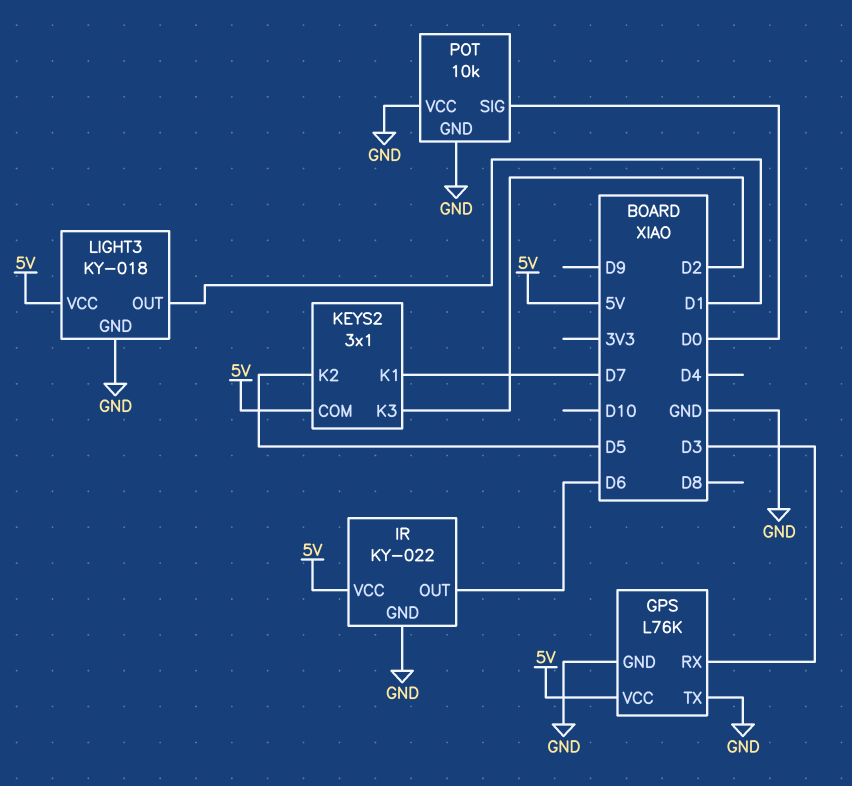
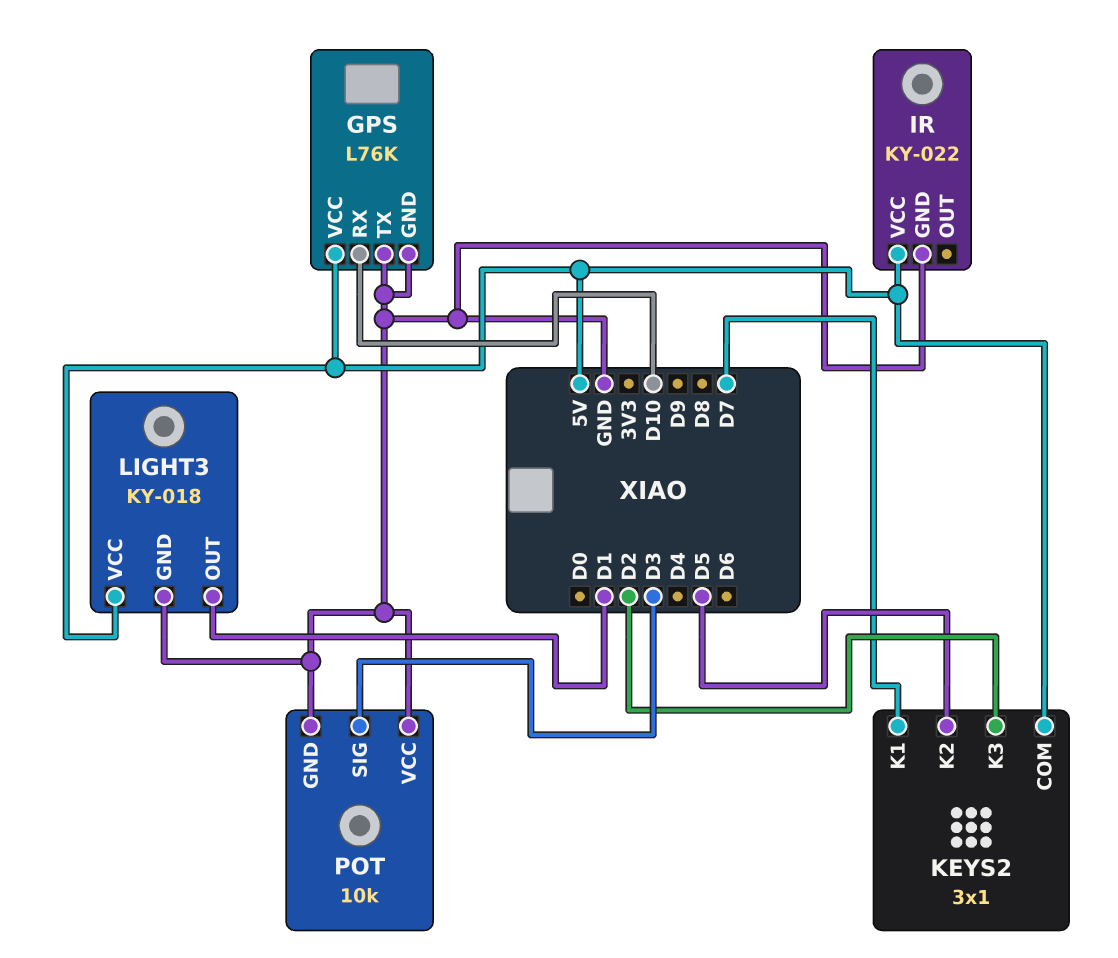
GPS pin RX: D3 -> D10
IR pin OUT: D6 -> none
POT pin SIG: D0 -> D3

